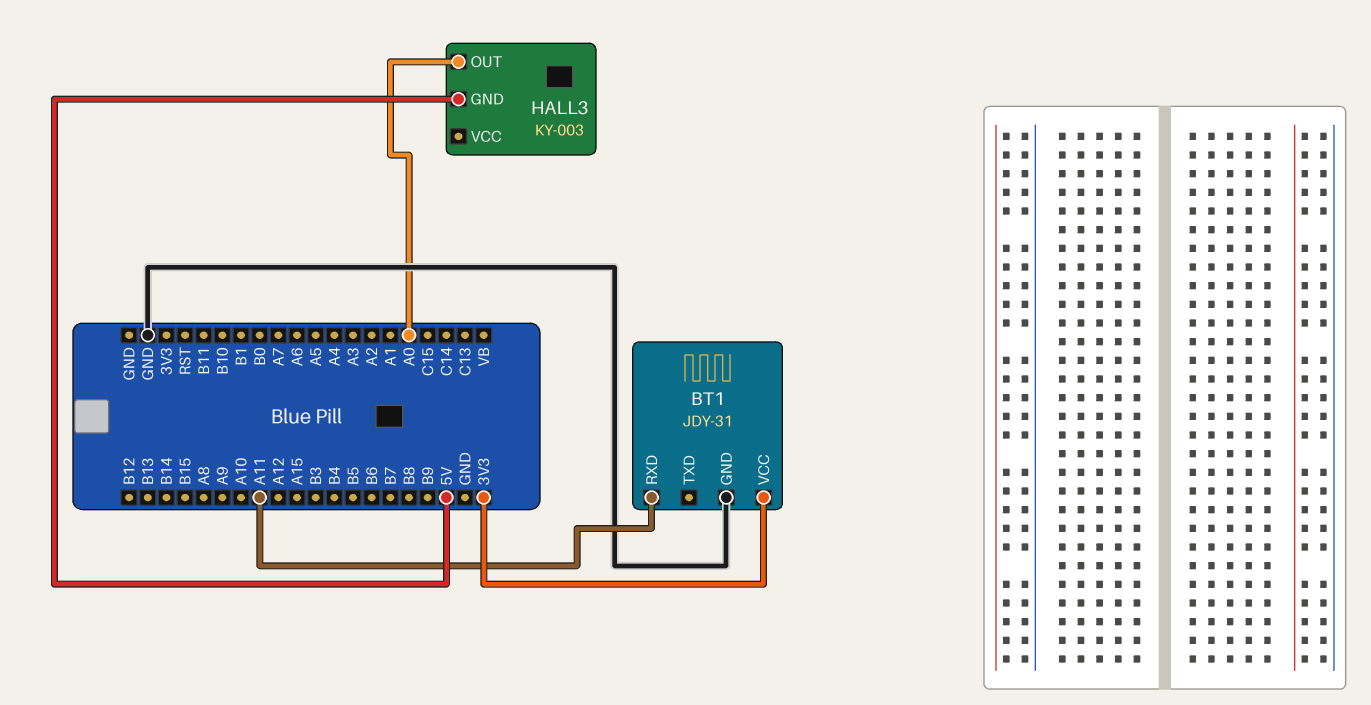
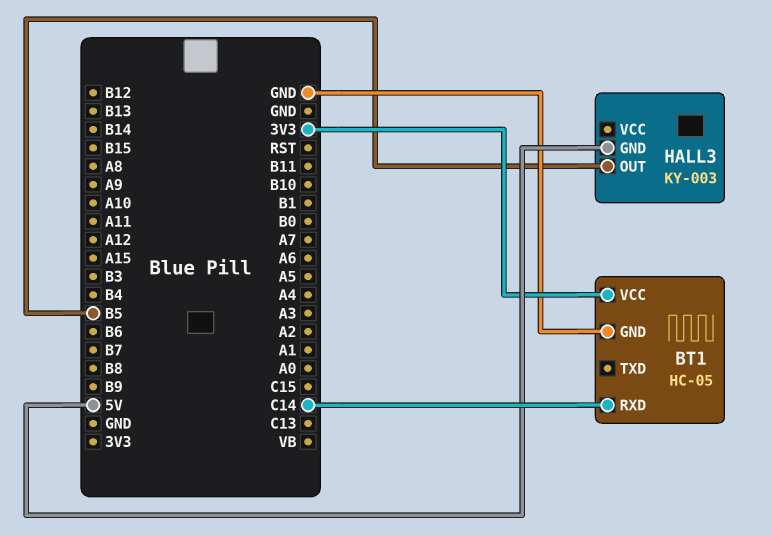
BT1: JDY-31 -> HC-05
BT1 pin RXD: A11 -> C14
HALL3 pin OUT: A0 -> B5

